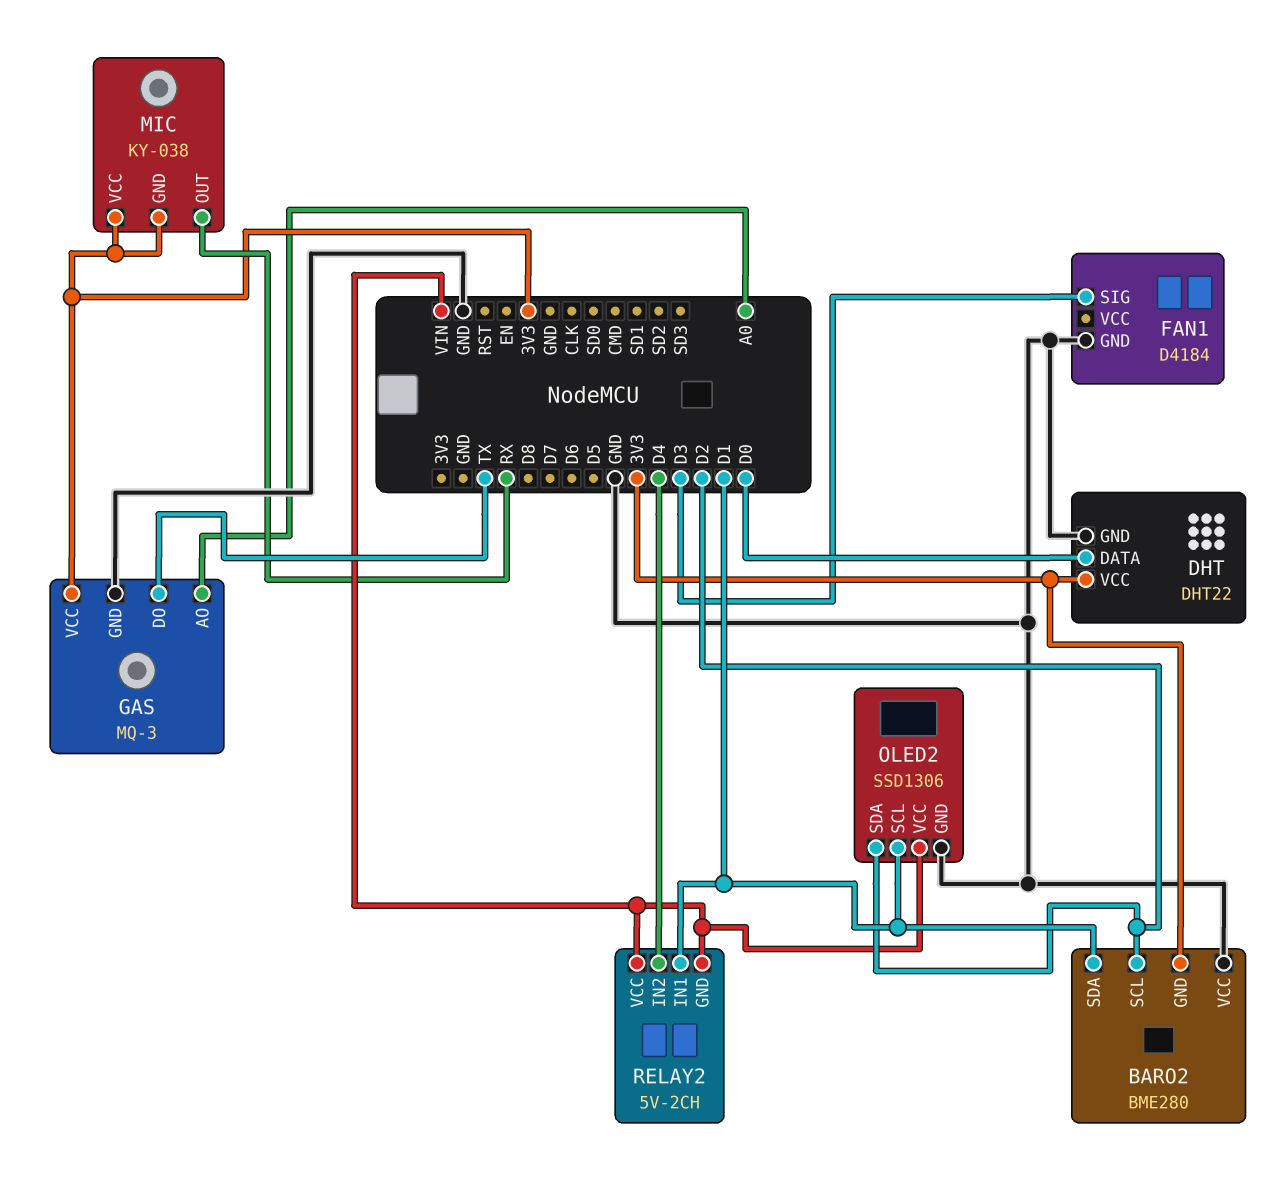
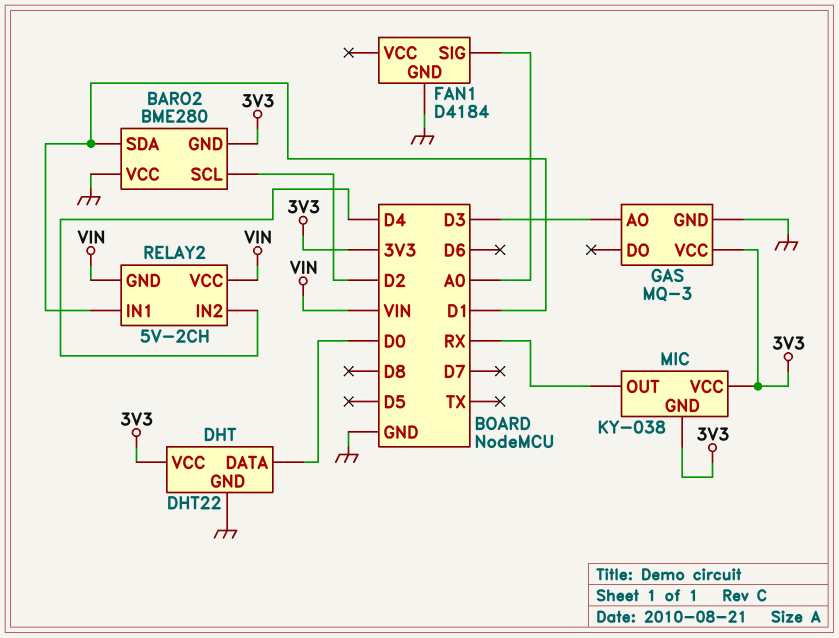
FAN1 pin SIG: D3 -> A0
GAS pin AO: A0 -> D3
GAS pin DO: TX -> none
OLED2: SSD1306 -> none
OLED2 pin GND: GND -> none
OLED2 pin SCL: D1 -> none
OLED2 pin SDA: D2 -> none
OLED2 pin VCC: VIN -> none

